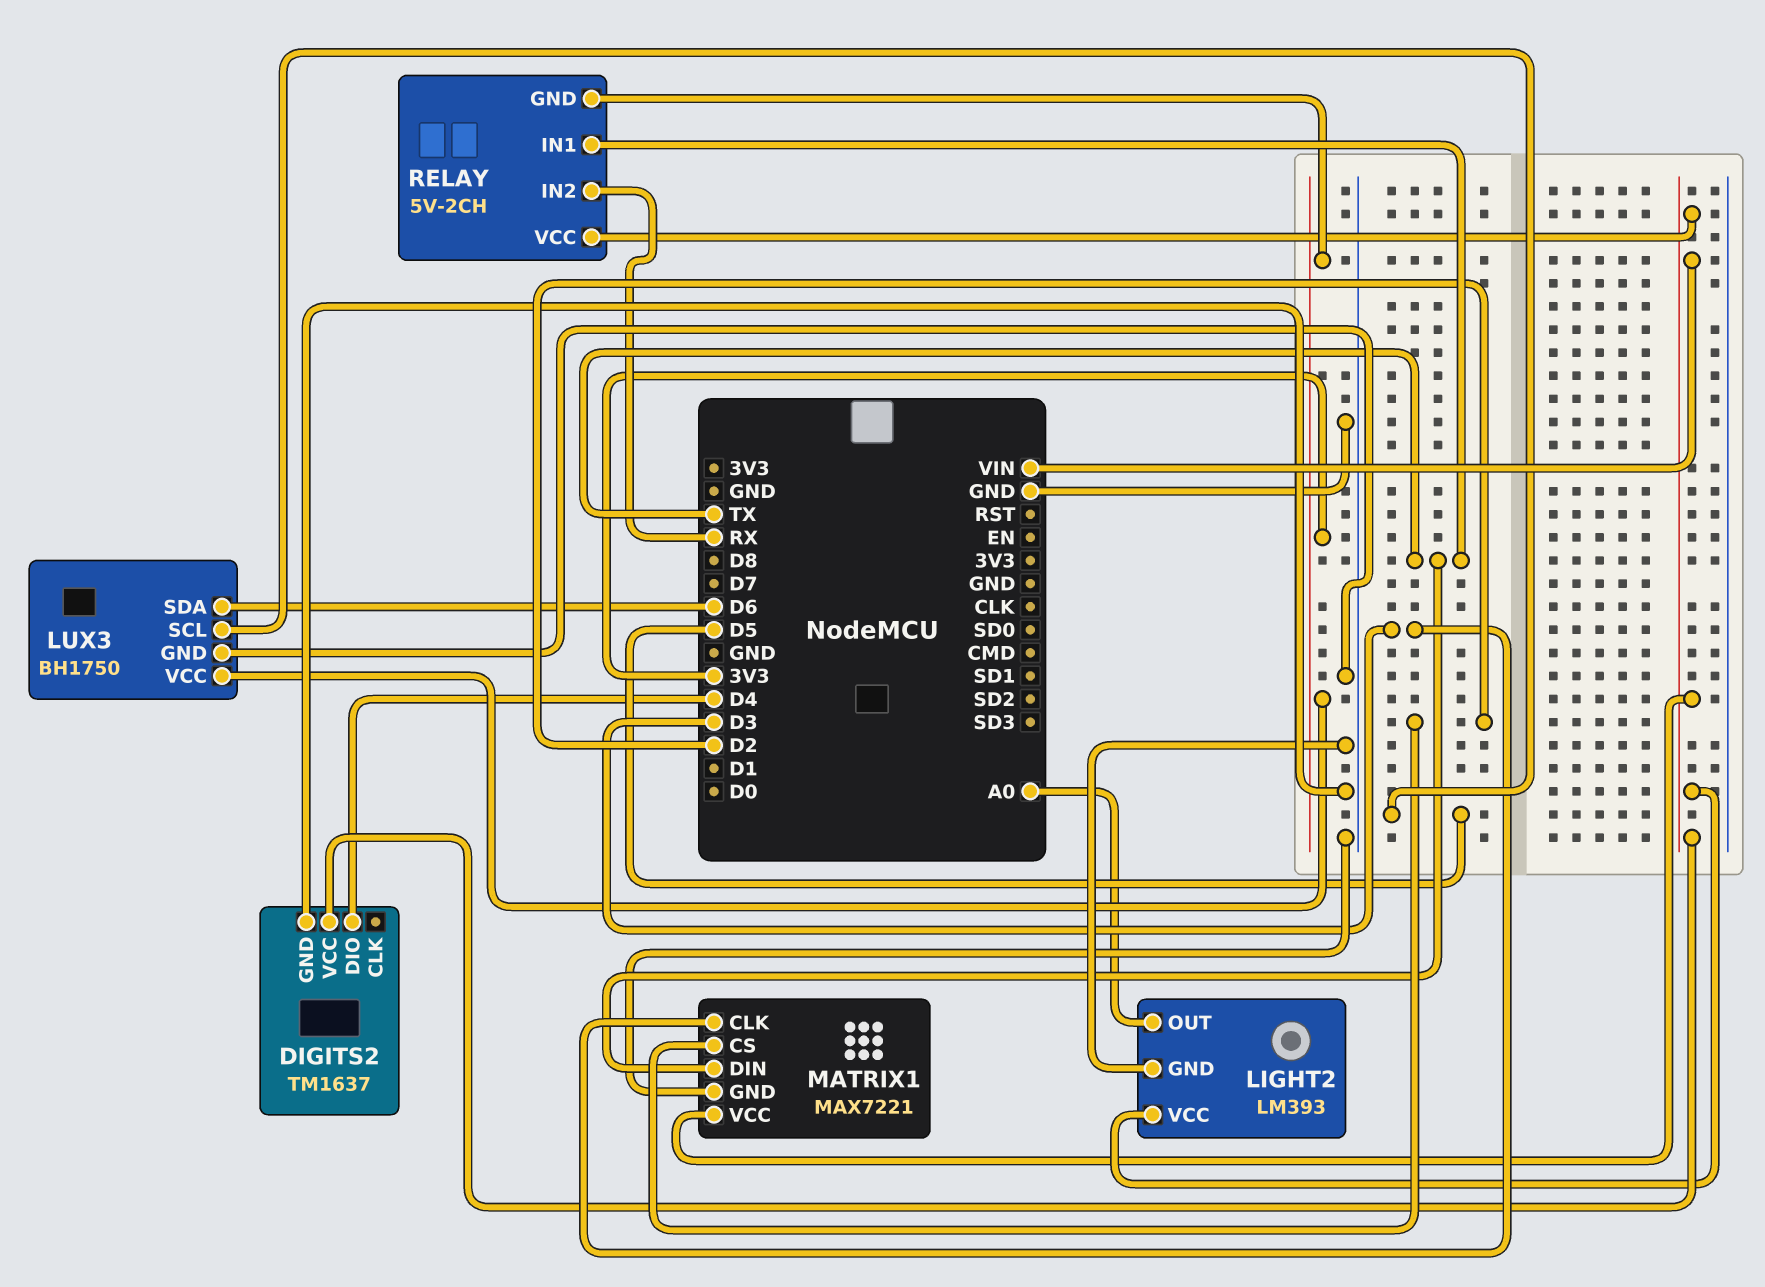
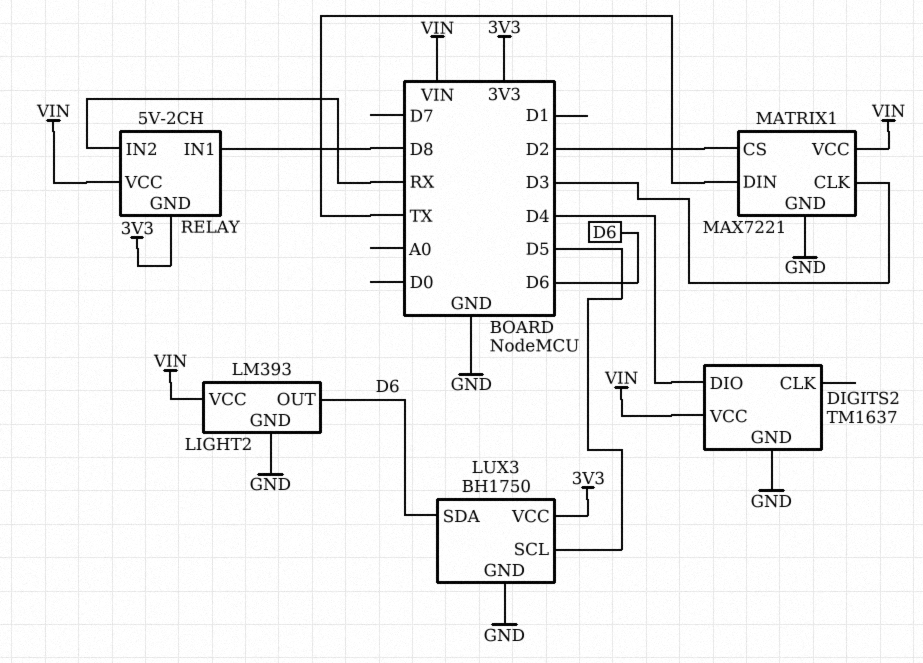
LIGHT2 pin OUT: A0 -> D6
RELAY pin IN1: TX -> D8

